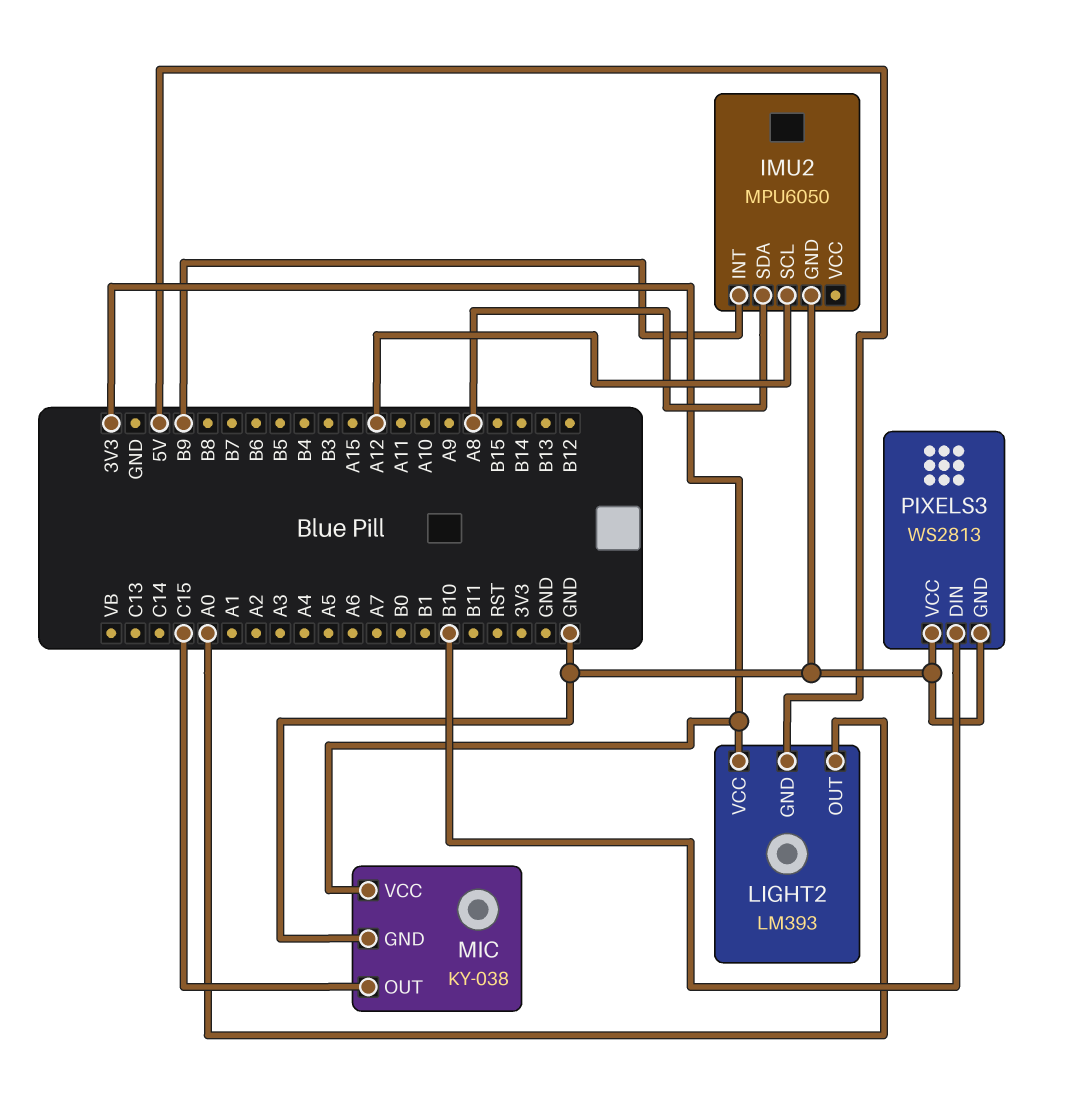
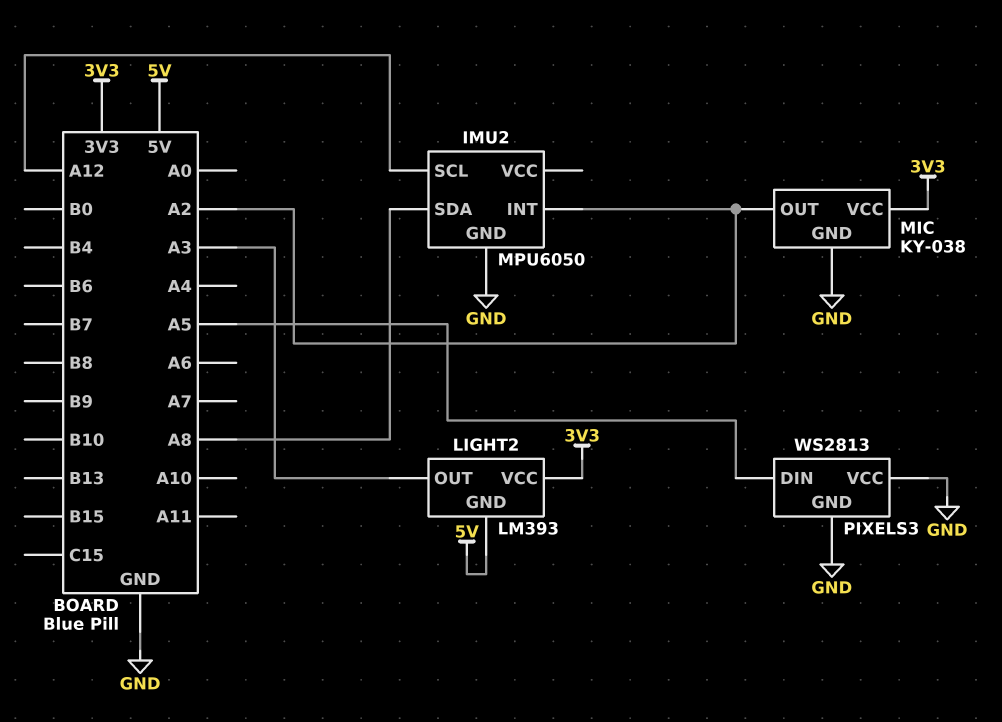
IMU2 pin INT: B9 -> A2
LIGHT2 pin OUT: A0 -> A3
MIC pin OUT: C15 -> A2
PIXELS3 pin DIN: B10 -> A5

